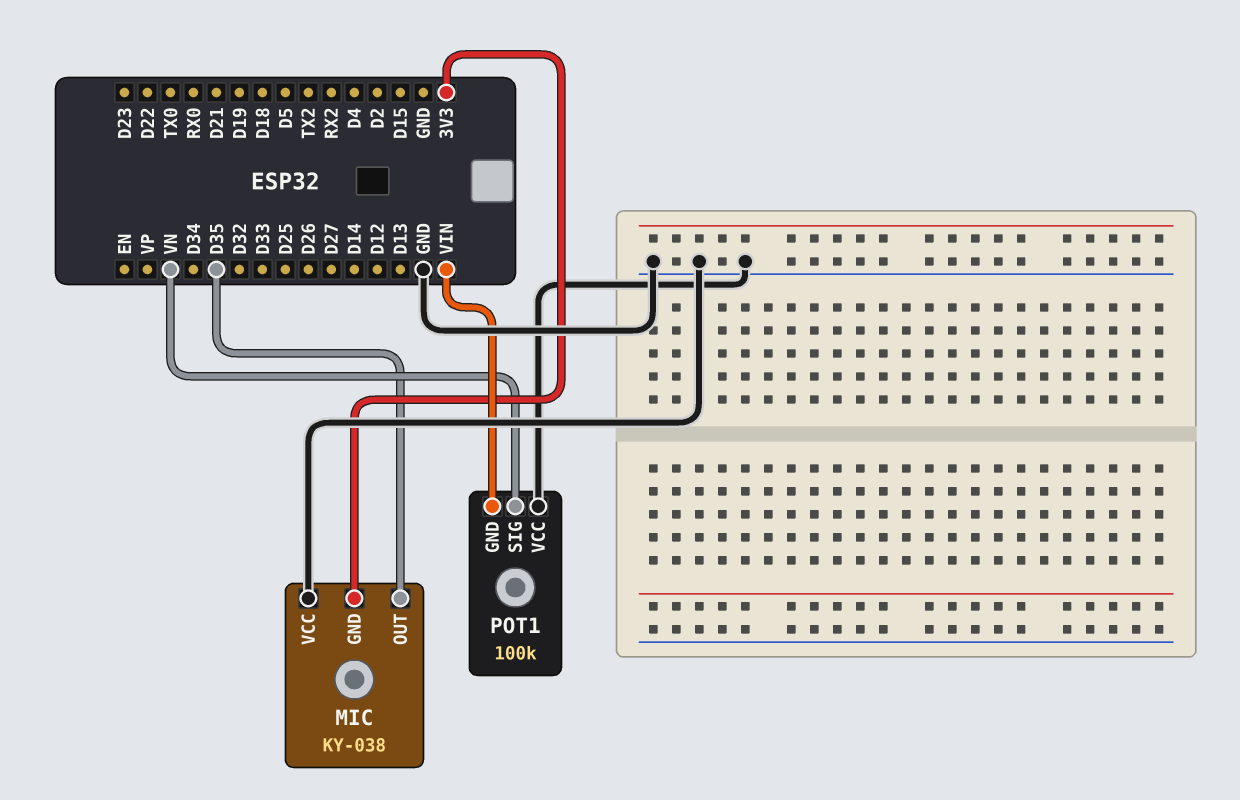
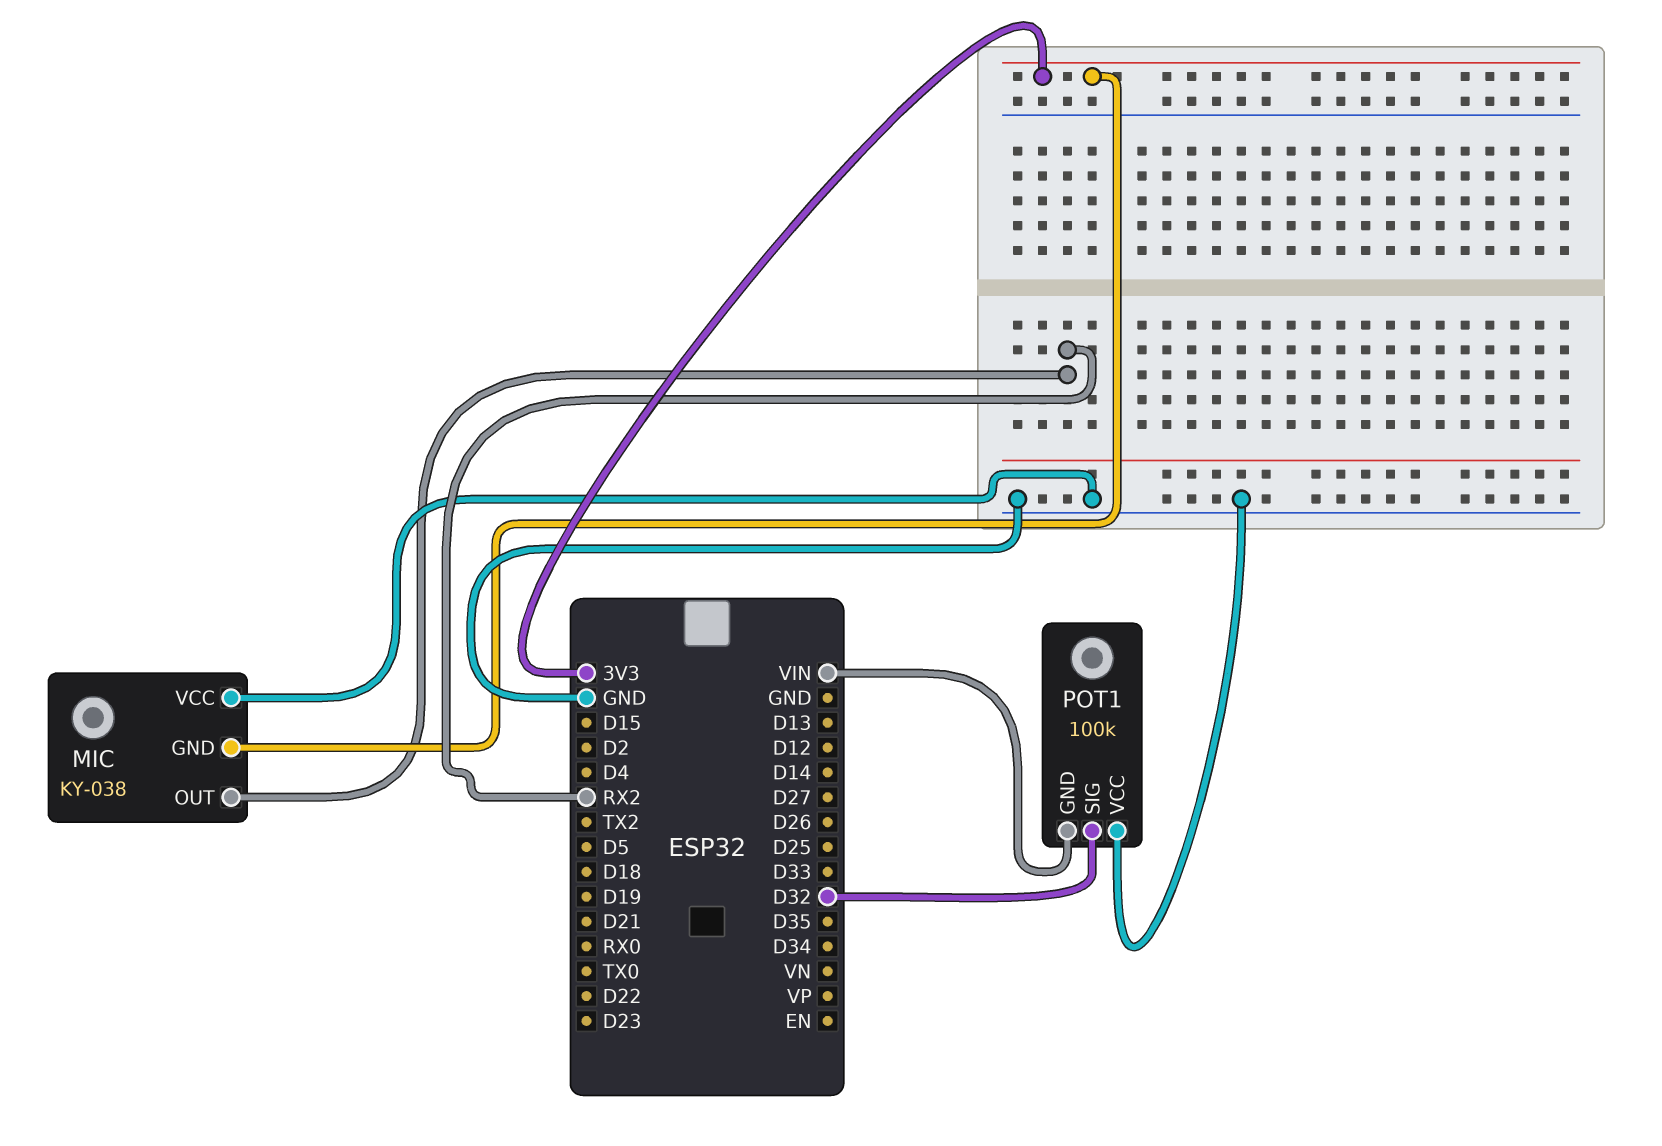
MIC pin OUT: D35 -> RX2
POT1 pin SIG: VN -> D32

